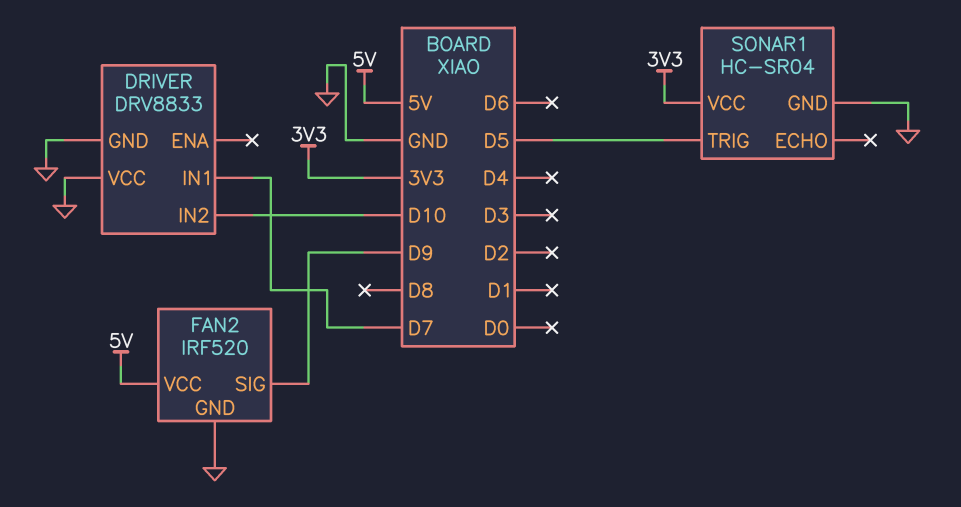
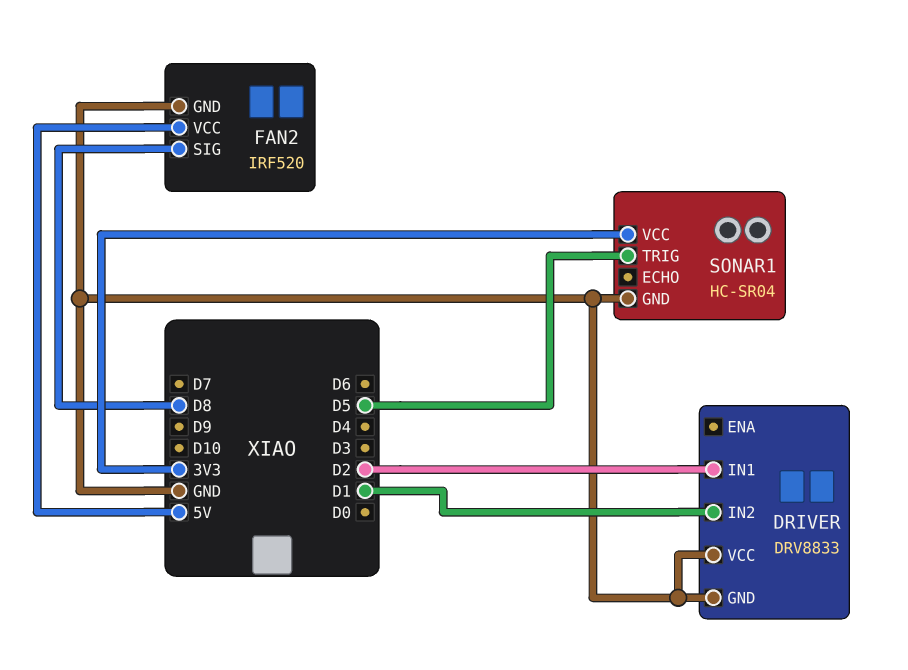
DRIVER pin IN1: D7 -> D2
DRIVER pin IN2: D10 -> D1
FAN2 pin SIG: D9 -> D8

